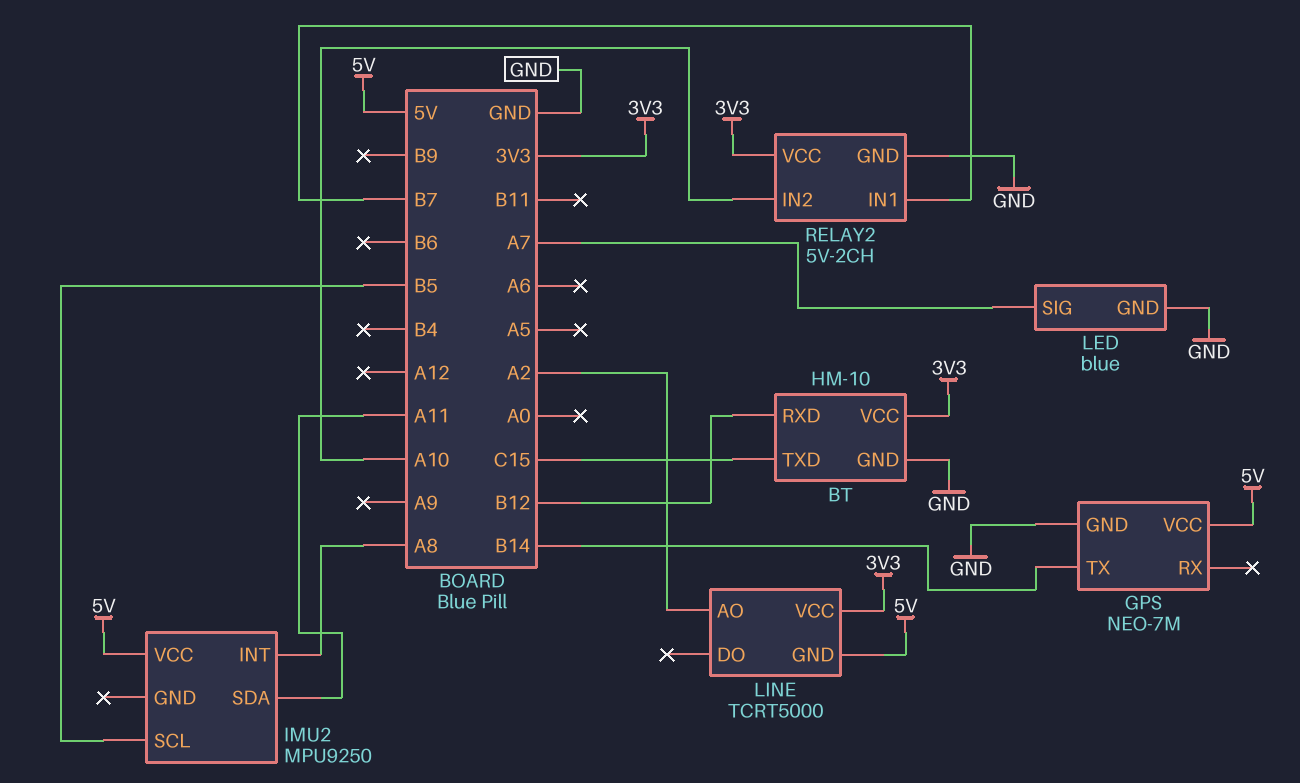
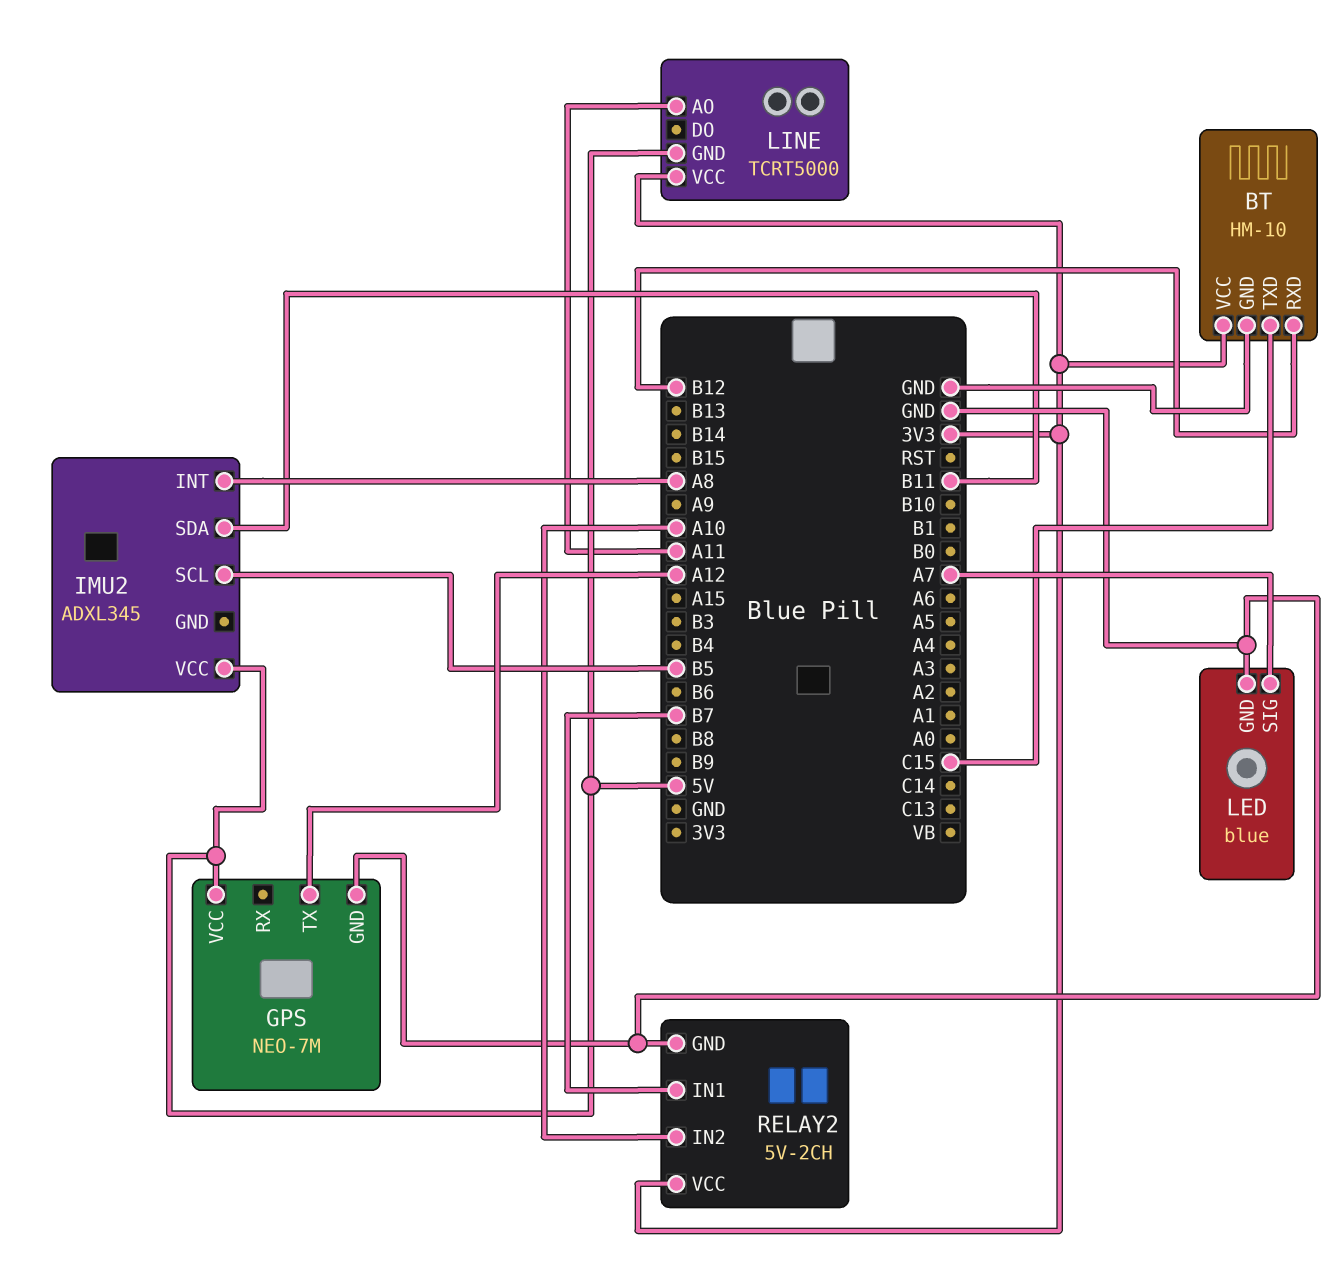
GPS pin TX: B14 -> A12
IMU2: MPU9250 -> ADXL345
IMU2 pin SDA: A11 -> B11
LINE pin AO: A2 -> A11

